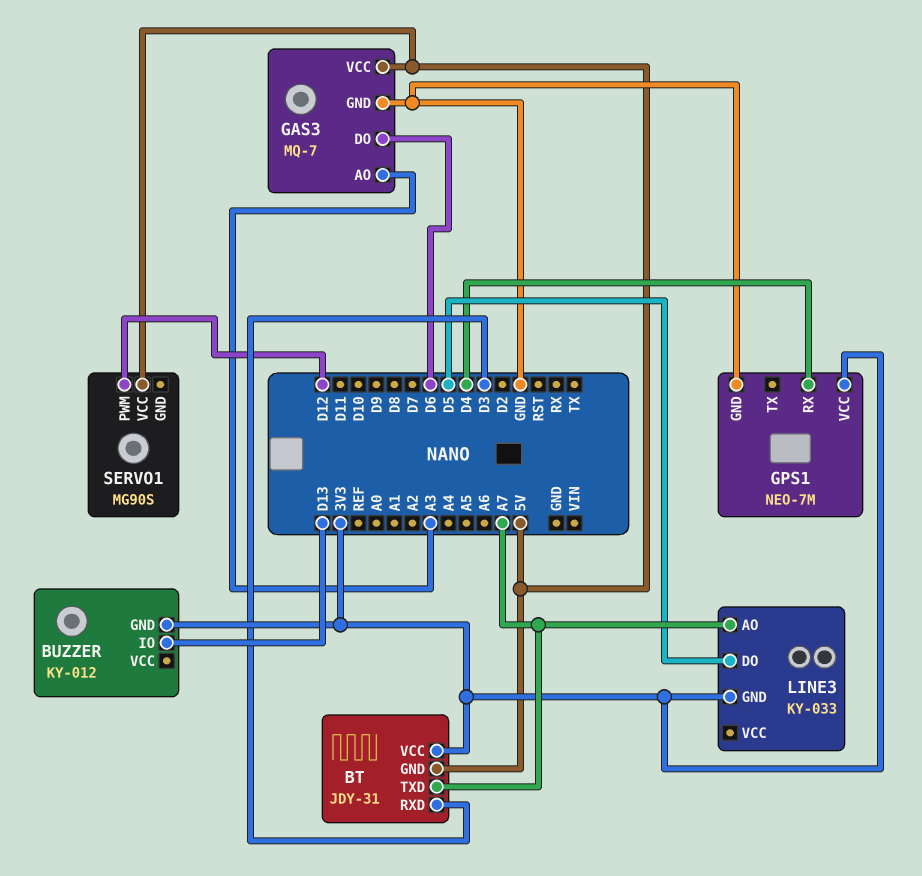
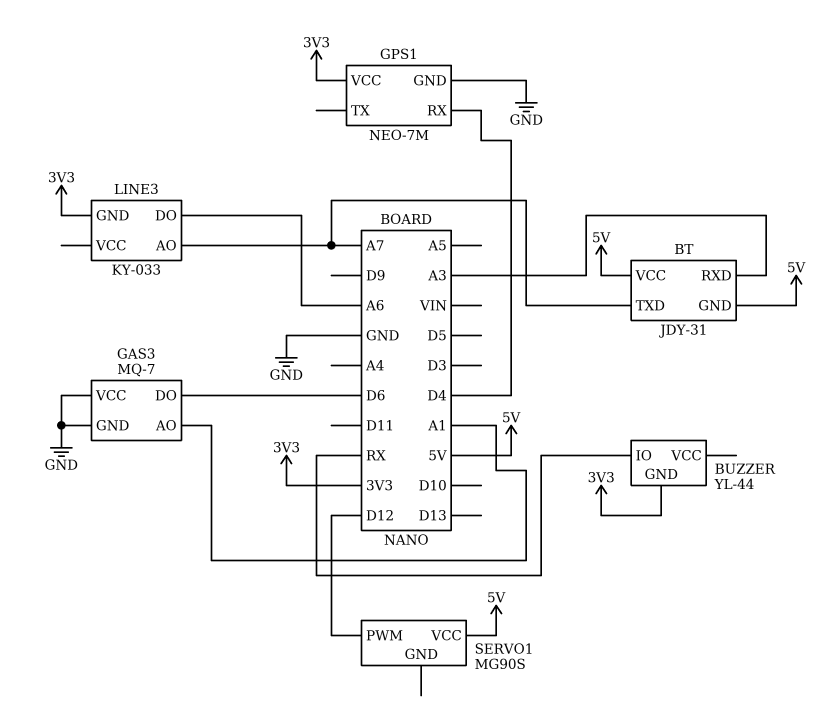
BT pin RXD: D3 -> A3
BT pin VCC: 3V3 -> 5V
BUZZER: KY-012 -> YL-44
BUZZER pin IO: D13 -> RX
GAS3 pin AO: A3 -> A1
GAS3 pin VCC: 5V -> GND
LINE3 pin DO: D5 -> A6

